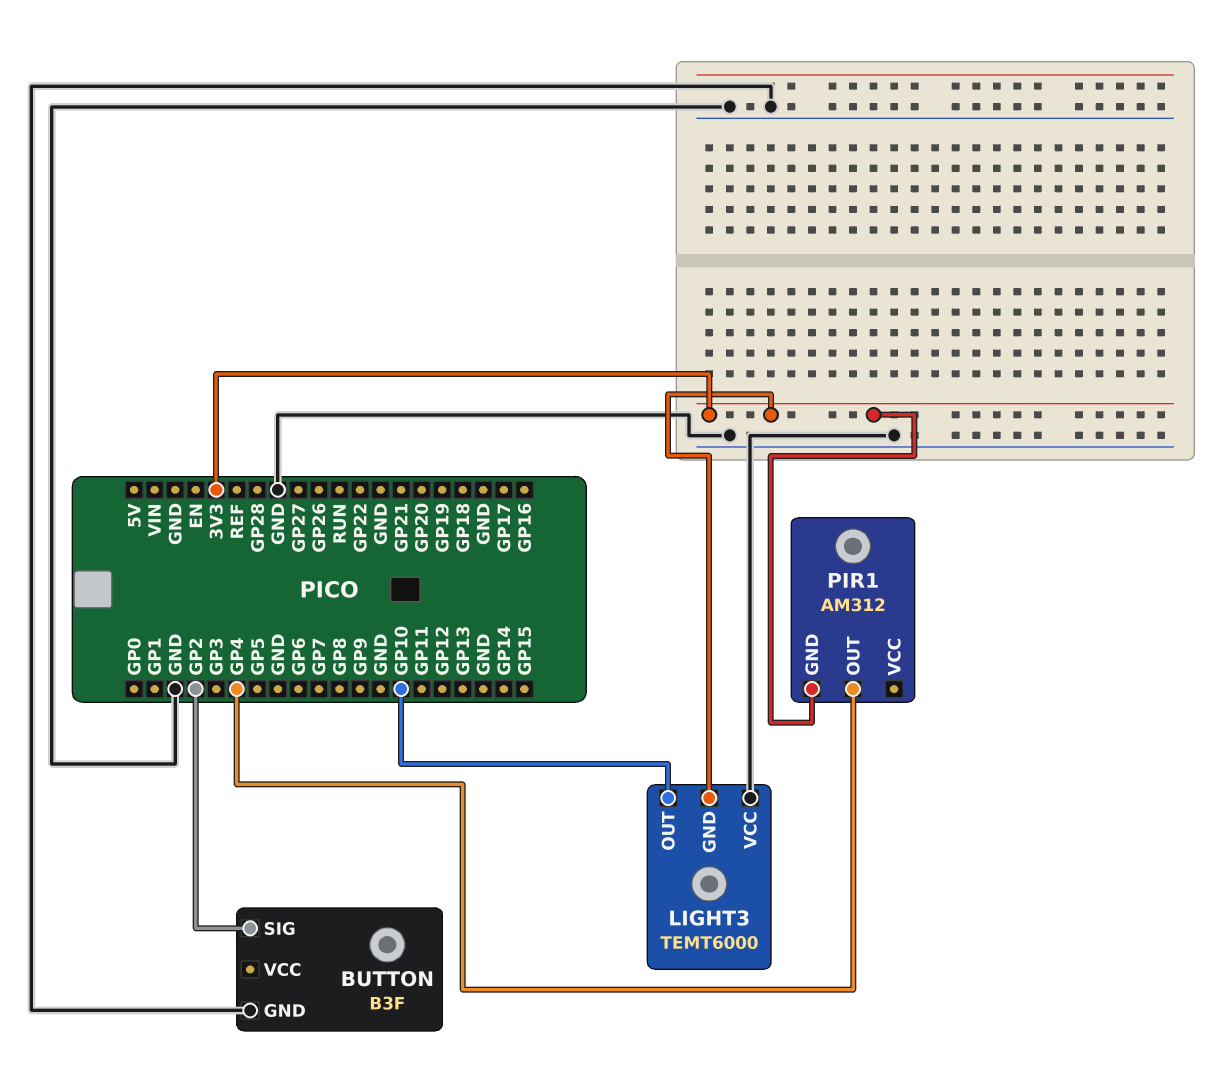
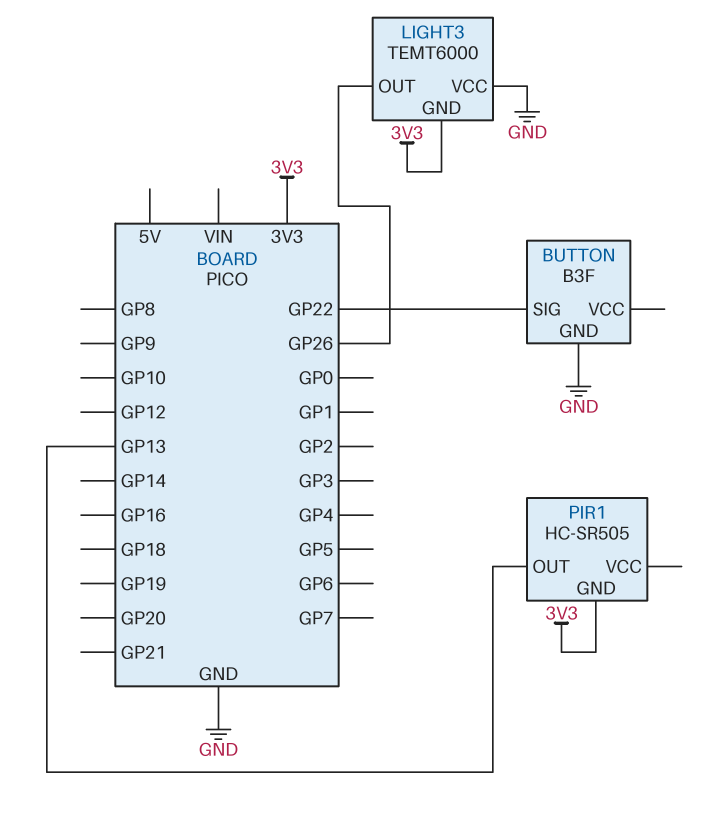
BUTTON pin SIG: GP2 -> GP22
LIGHT3 pin OUT: GP10 -> GP26
PIR1: AM312 -> HC-SR505
PIR1 pin OUT: GP4 -> GP13

